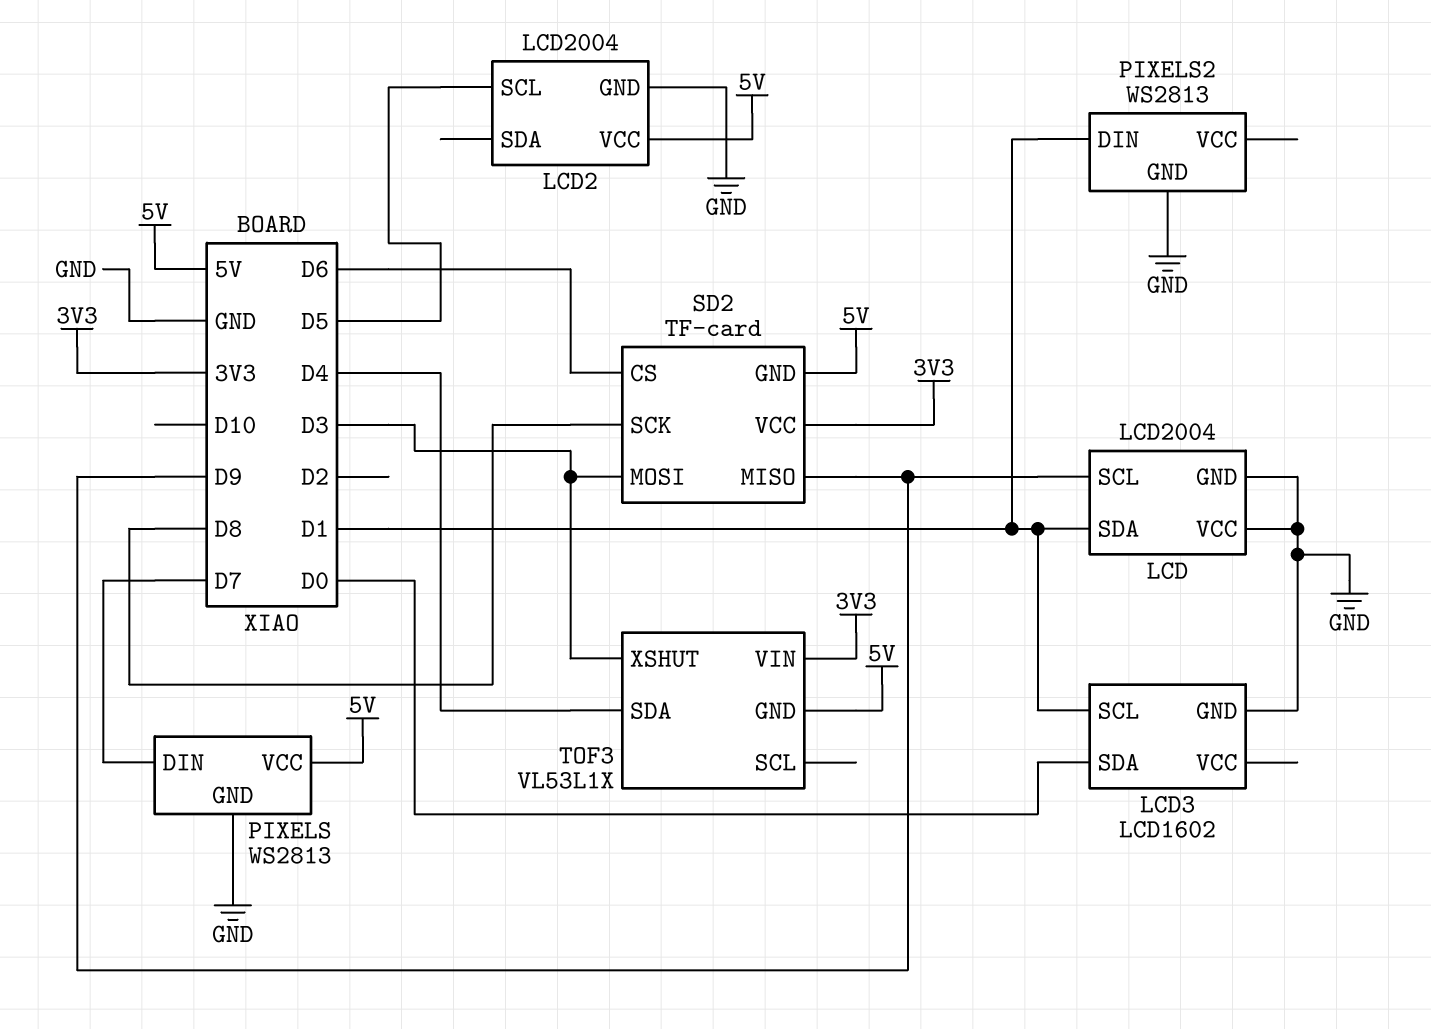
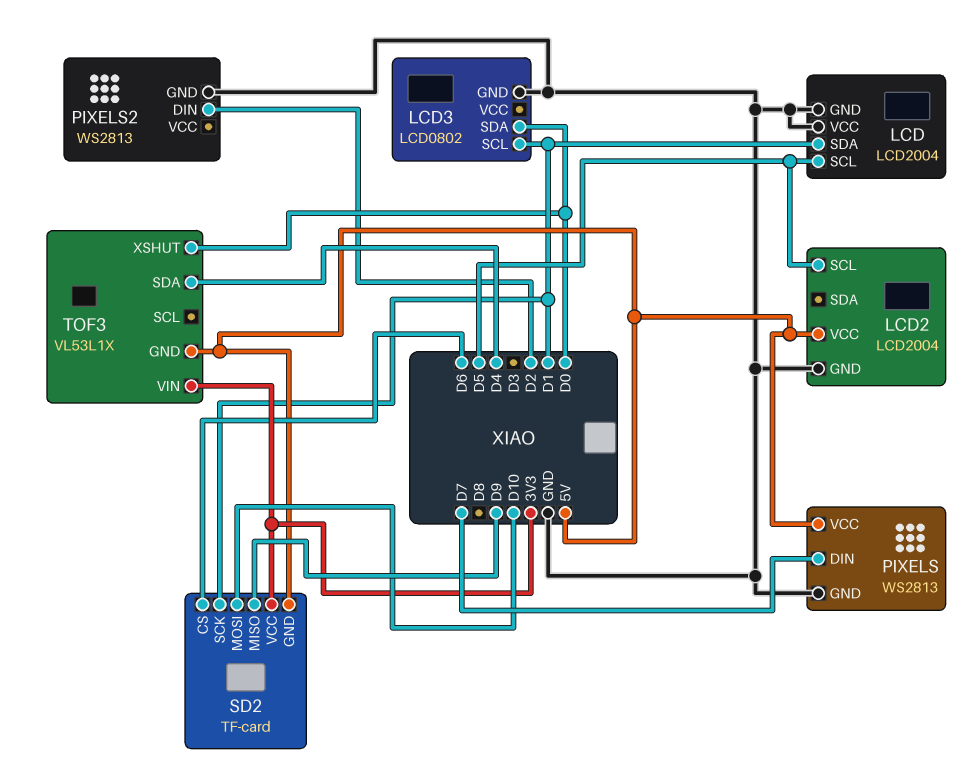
LCD pin SCL: D9 -> D5
LCD3: LCD1602 -> LCD0802
PIXELS2 pin DIN: D1 -> D2
SD2 pin MOSI: D3 -> D10
SD2 pin SCK: D8 -> D1
TOF3 pin XSHUT: D3 -> D0

